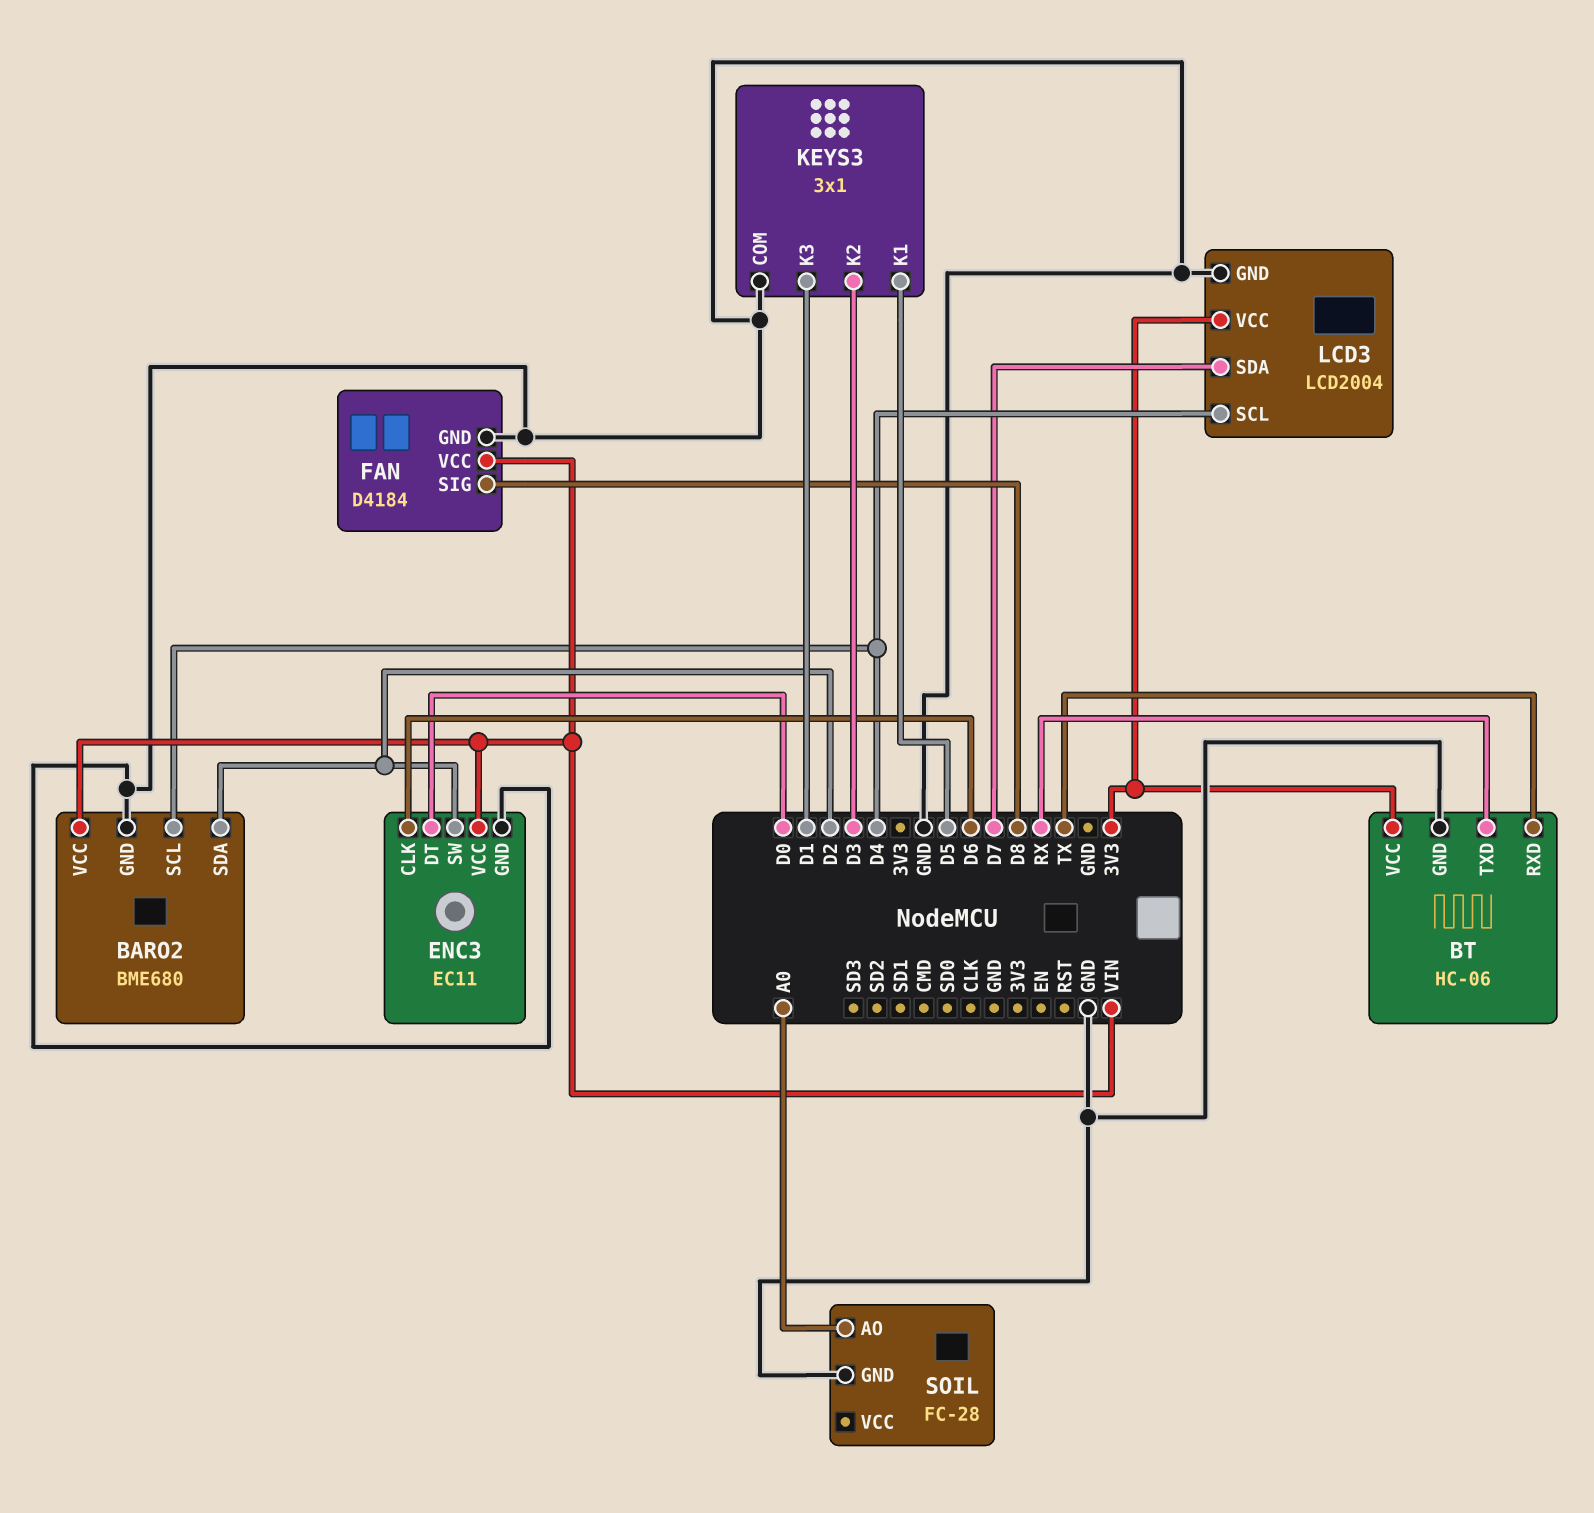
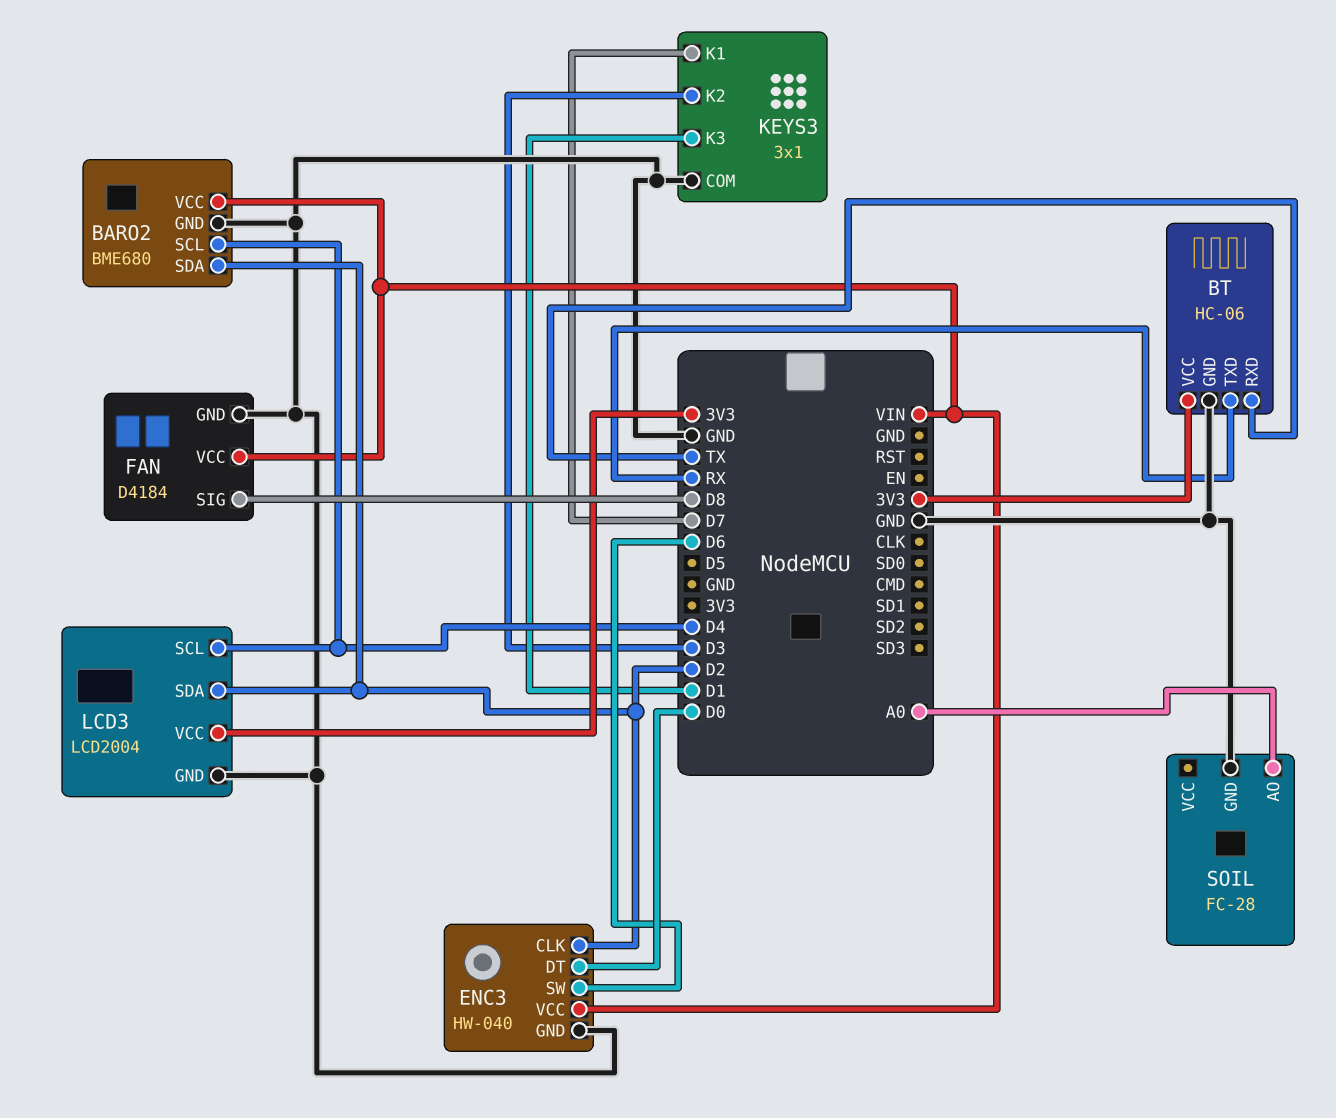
ENC3: EC11 -> HW-040
ENC3 pin CLK: D6 -> D2
ENC3 pin SW: D2 -> D6
KEYS3 pin K1: D5 -> D7
LCD3 pin SDA: D7 -> D2

